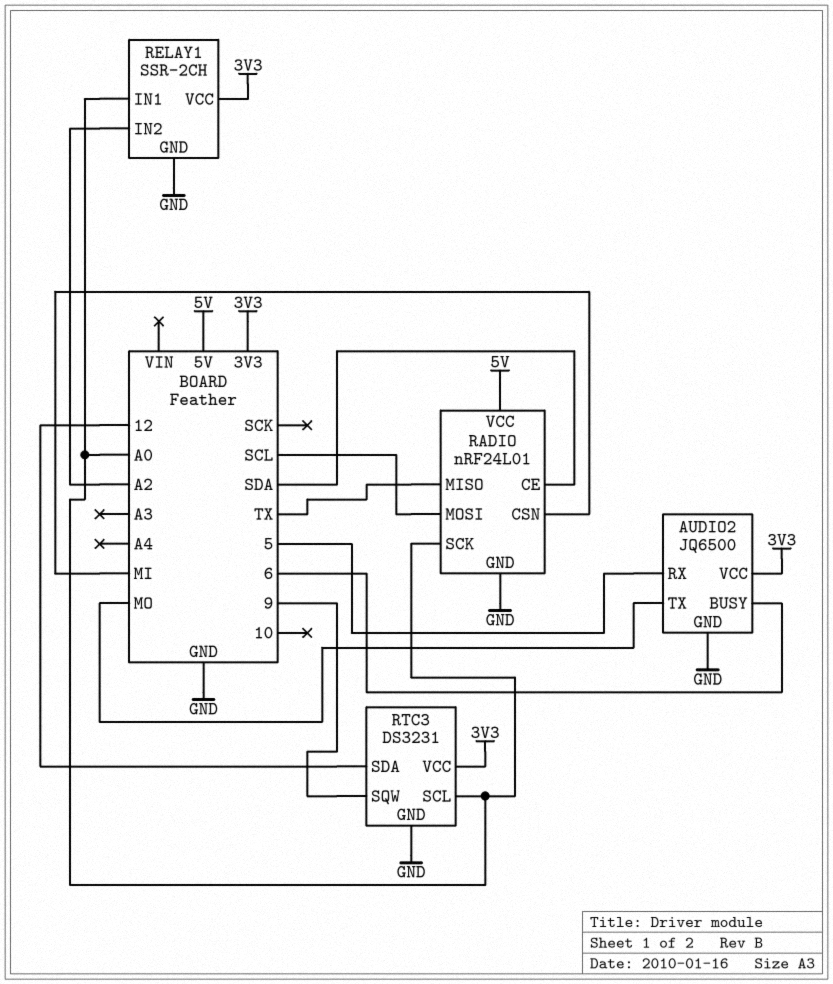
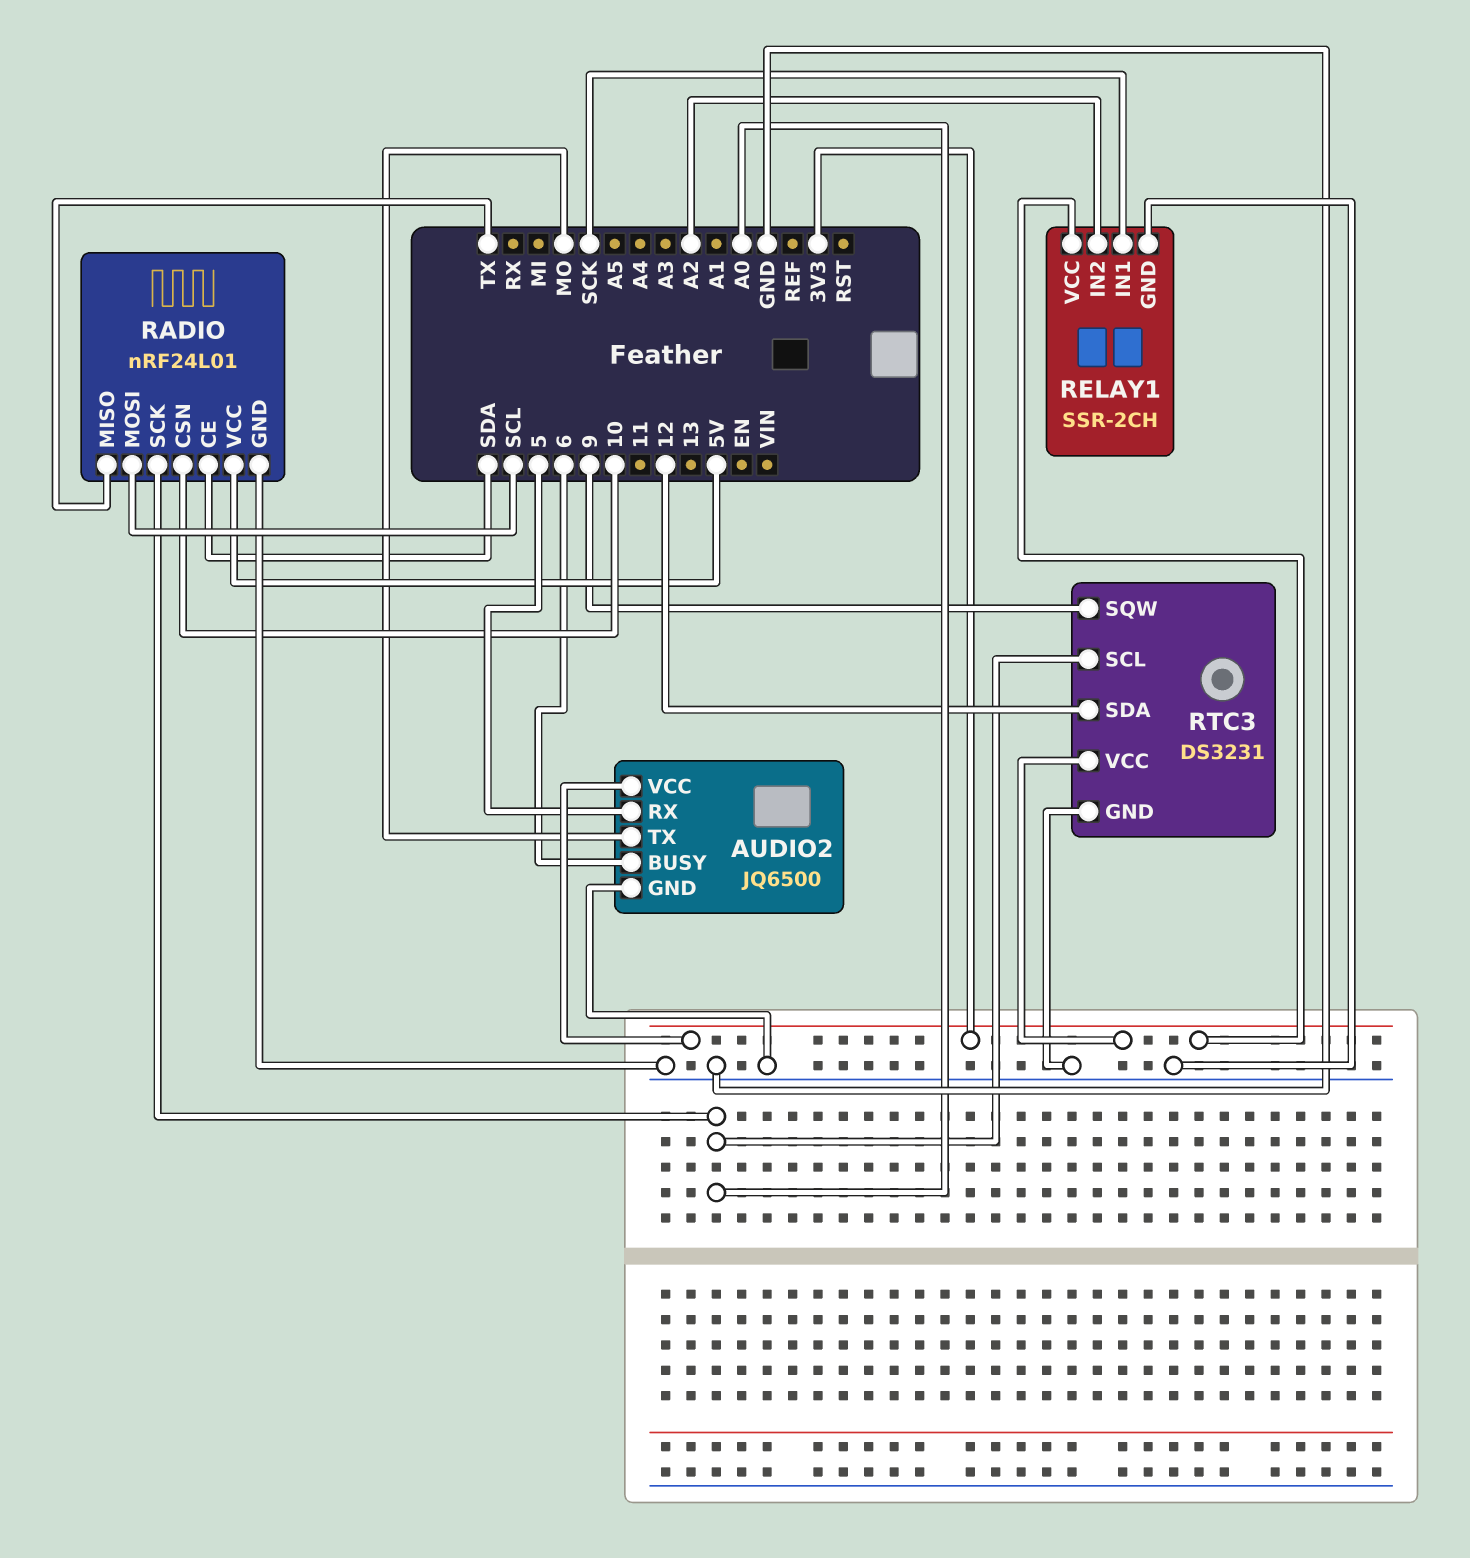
RADIO pin CSN: MI -> 10
RELAY1 pin IN1: A0 -> SCK

